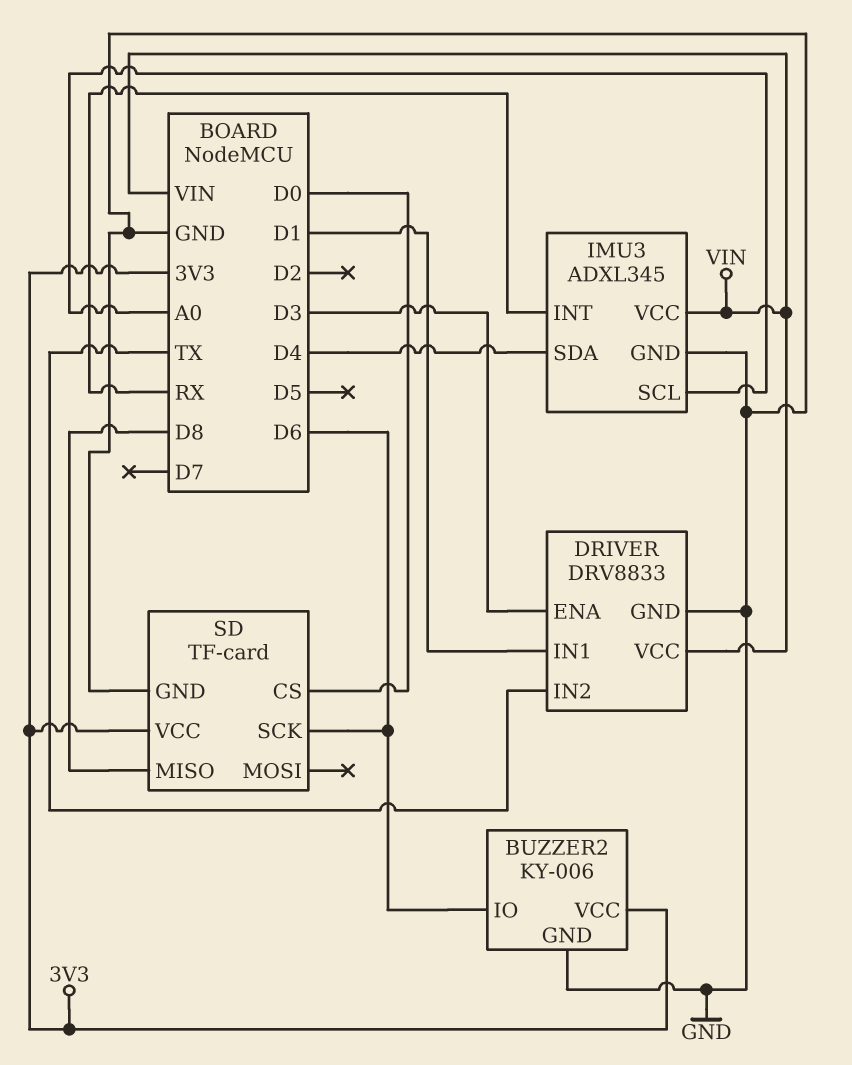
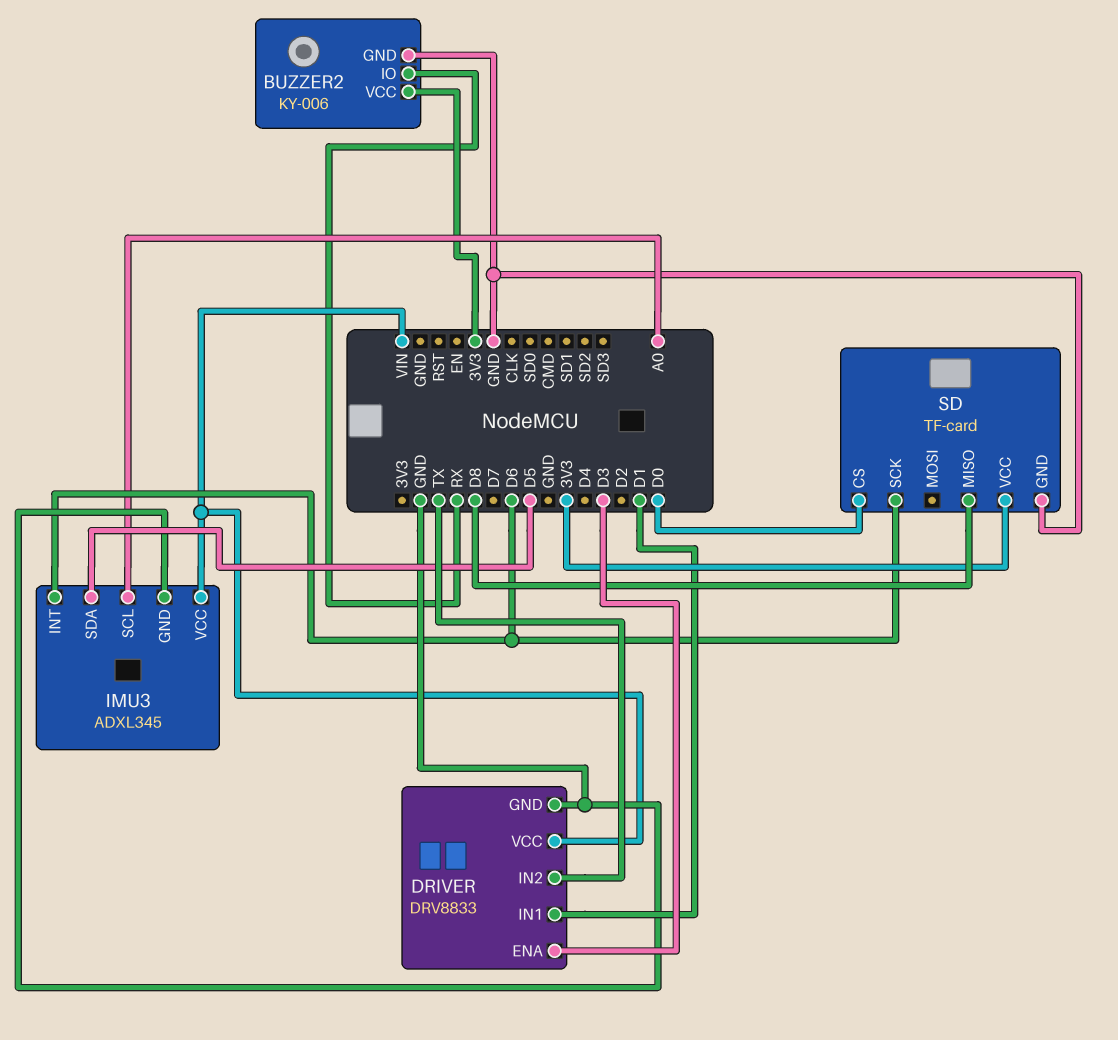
BUZZER2 pin IO: D6 -> RX
IMU3 pin INT: RX -> D6
IMU3 pin SDA: D4 -> D5

